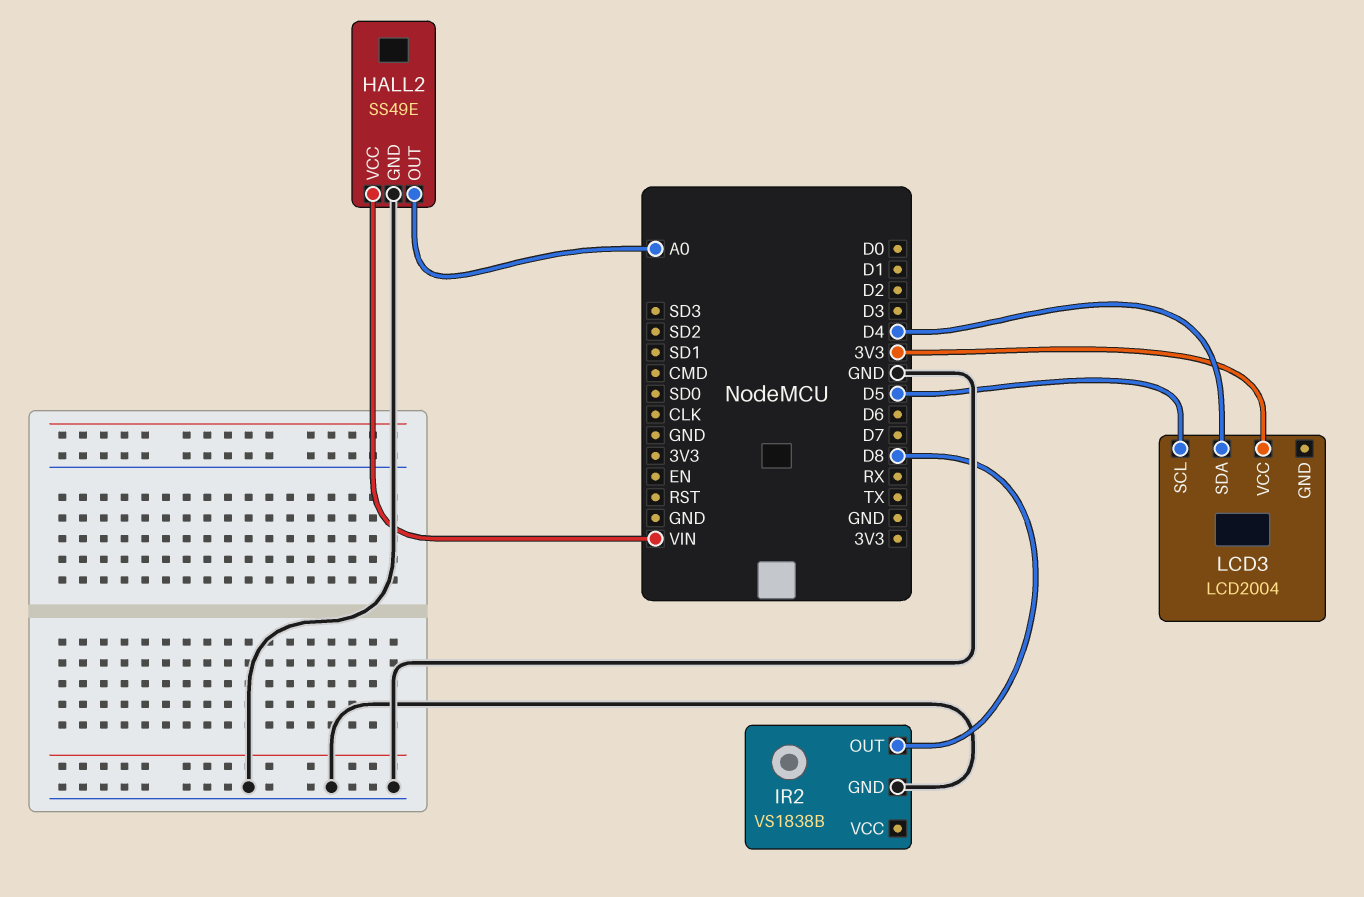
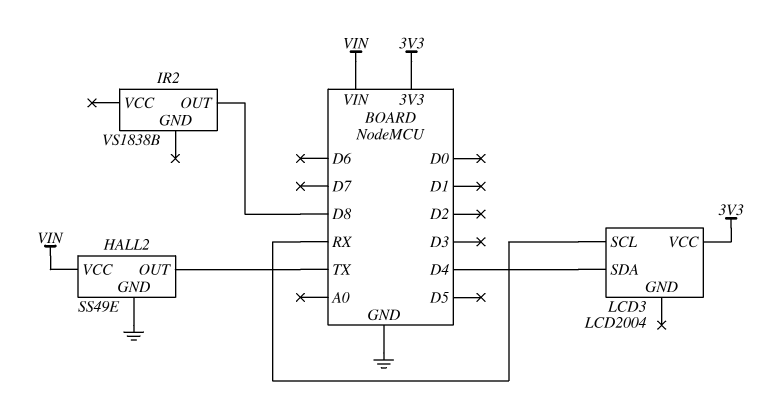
HALL2 pin OUT: A0 -> TX
IR2 pin GND: GND -> none
LCD3 pin SCL: D5 -> RX

